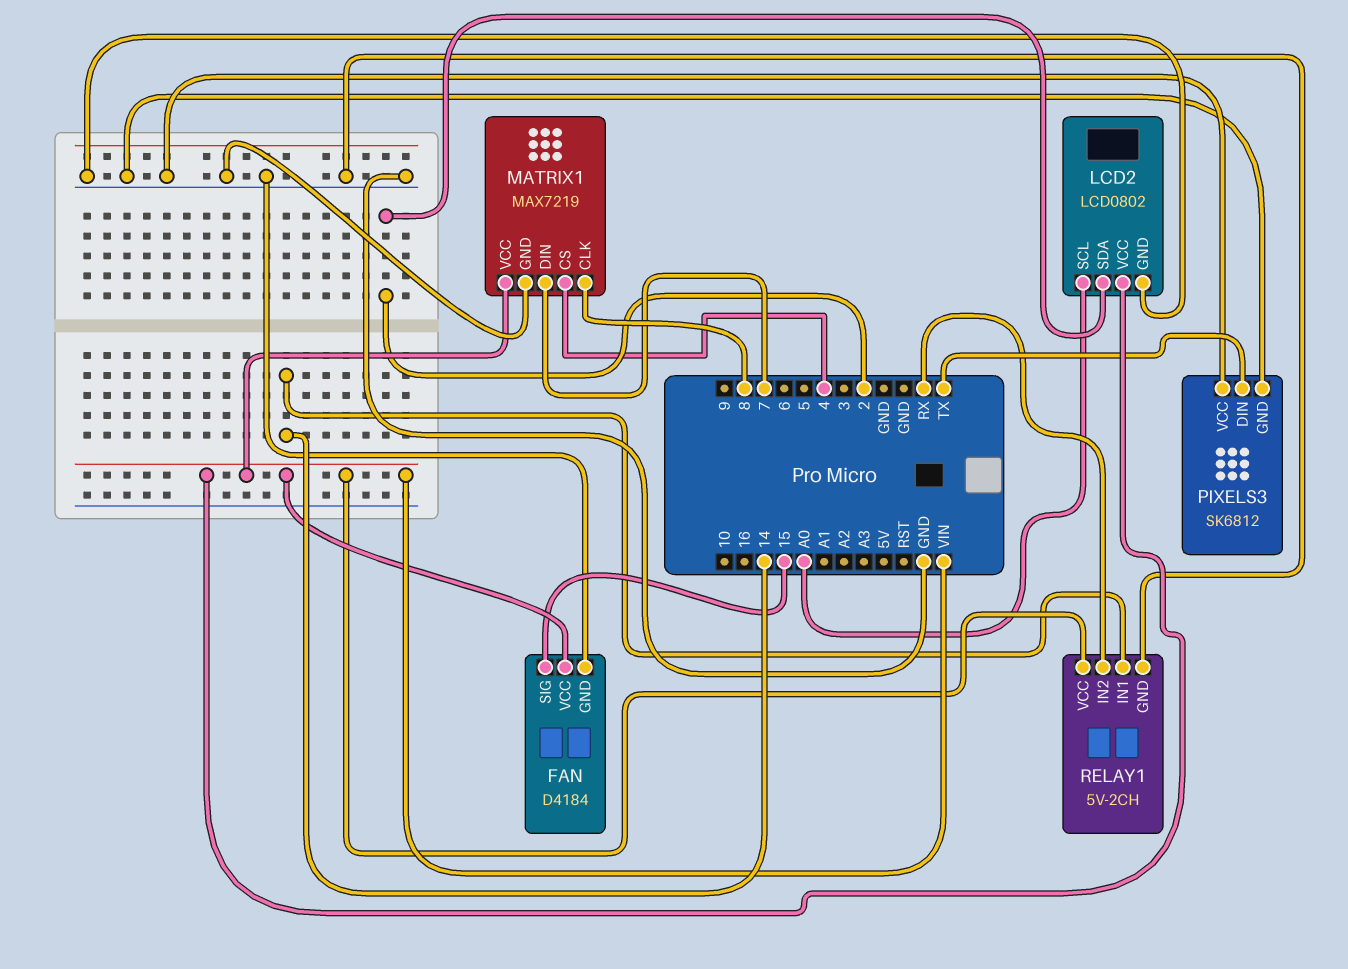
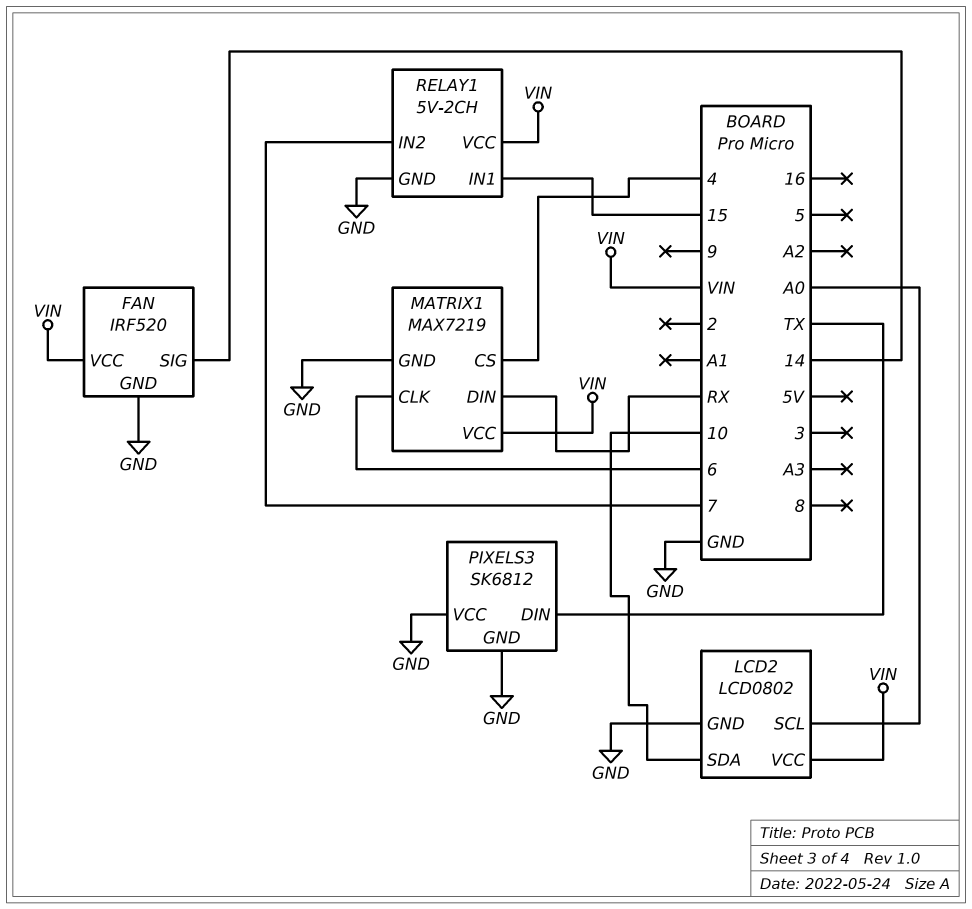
FAN: D4184 -> IRF520
FAN pin SIG: 15 -> 14
LCD2 pin SDA: 2 -> 10
MATRIX1 pin CLK: 8 -> 6
MATRIX1 pin DIN: 7 -> RX
RELAY1 pin IN1: 14 -> 15
RELAY1 pin IN2: RX -> 7

